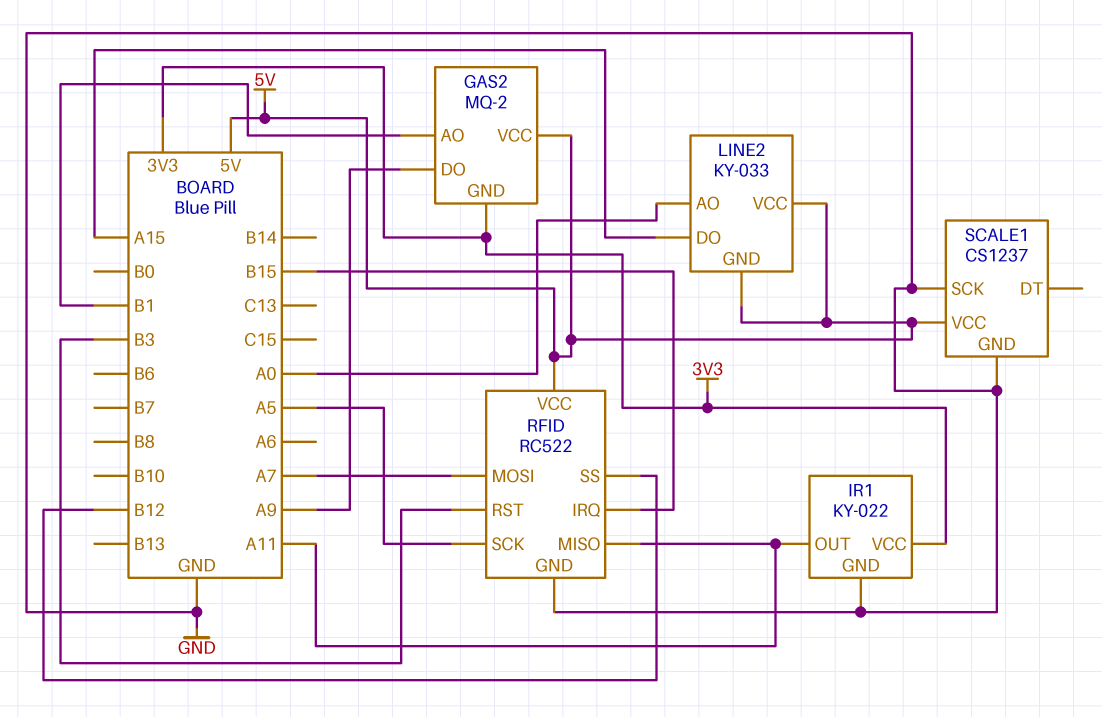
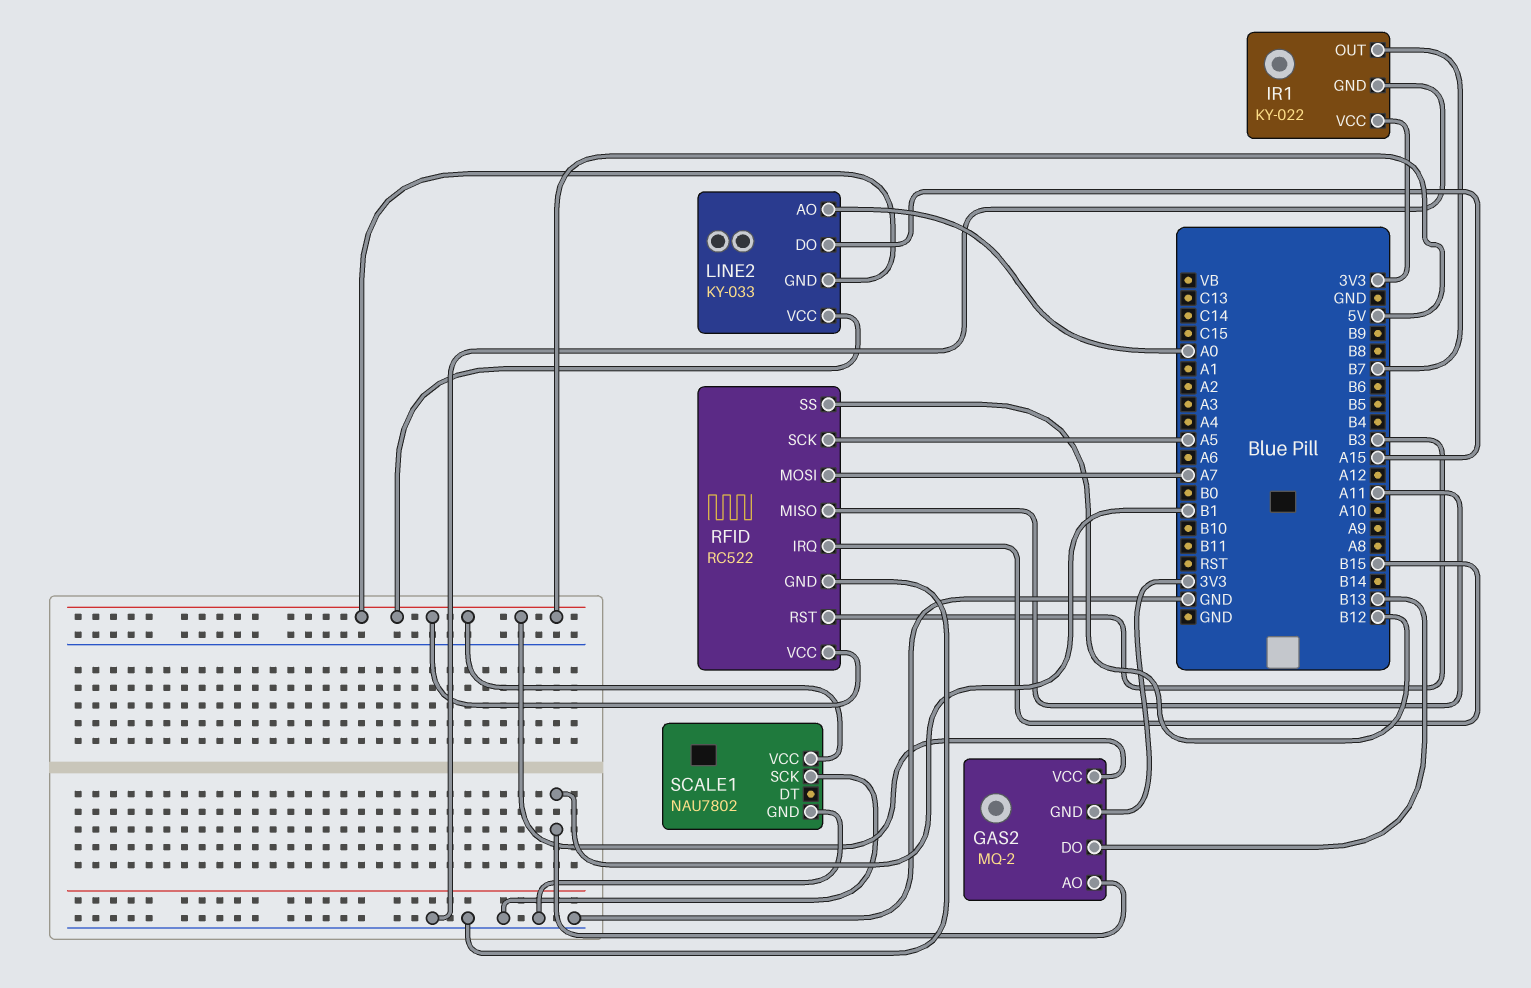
GAS2 pin DO: A9 -> B13
IR1 pin OUT: A11 -> B7
SCALE1: CS1237 -> NAU7802

